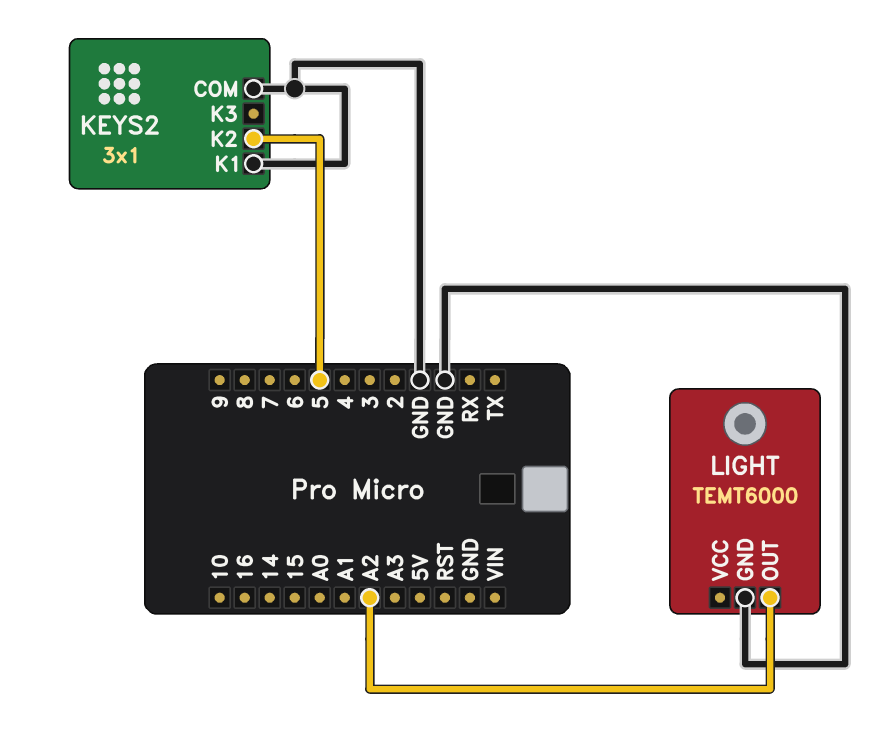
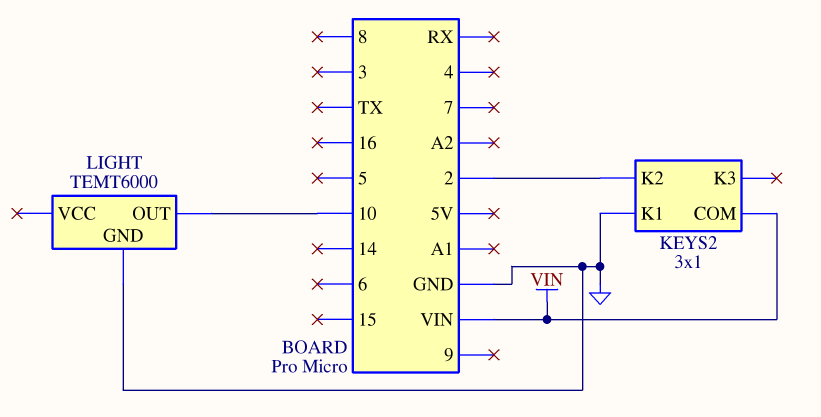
KEYS2 pin COM: GND -> VIN
KEYS2 pin K2: 5 -> 2
LIGHT pin OUT: A2 -> 10

